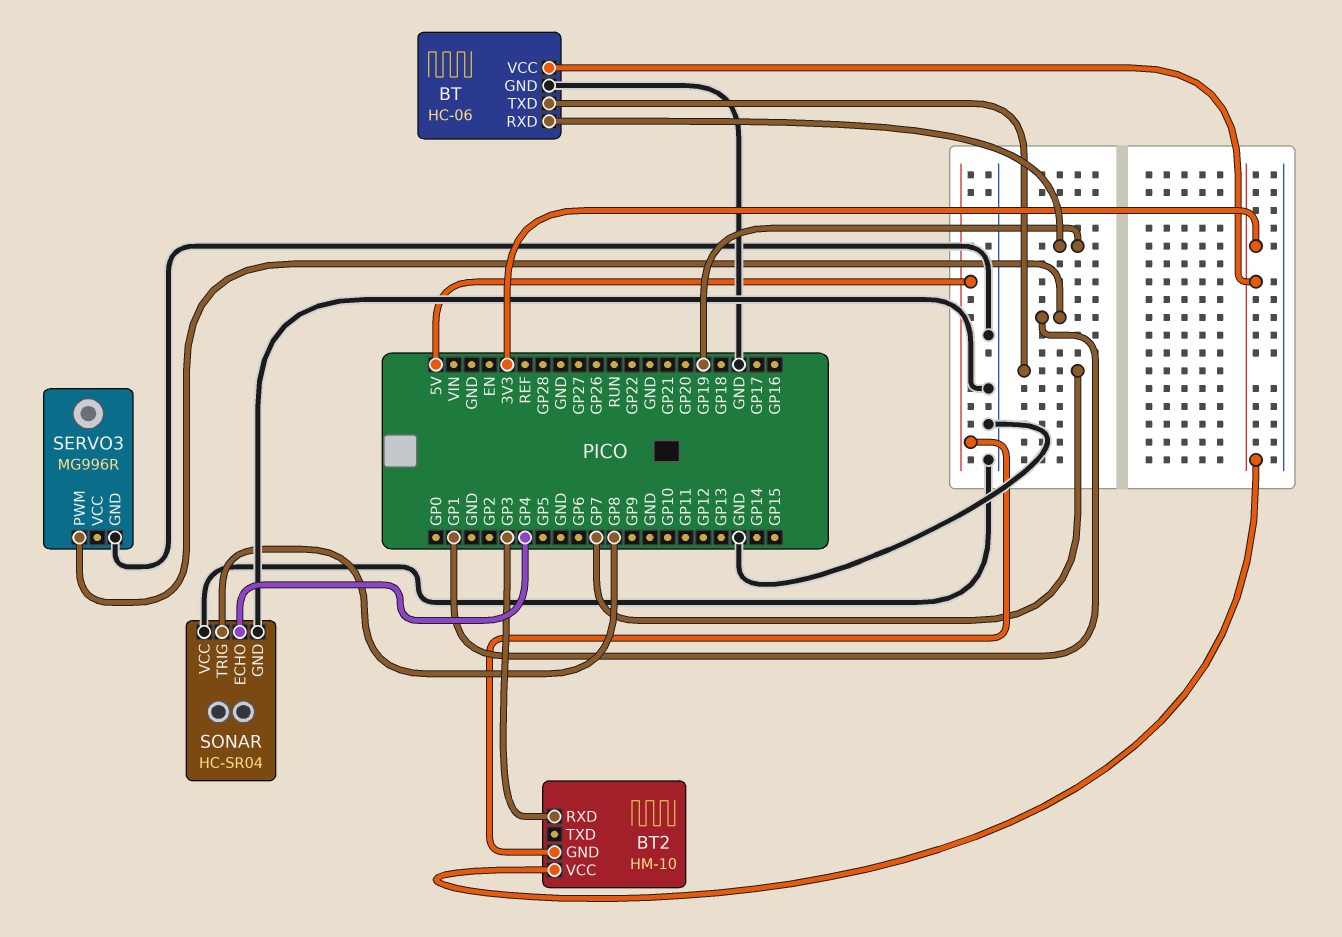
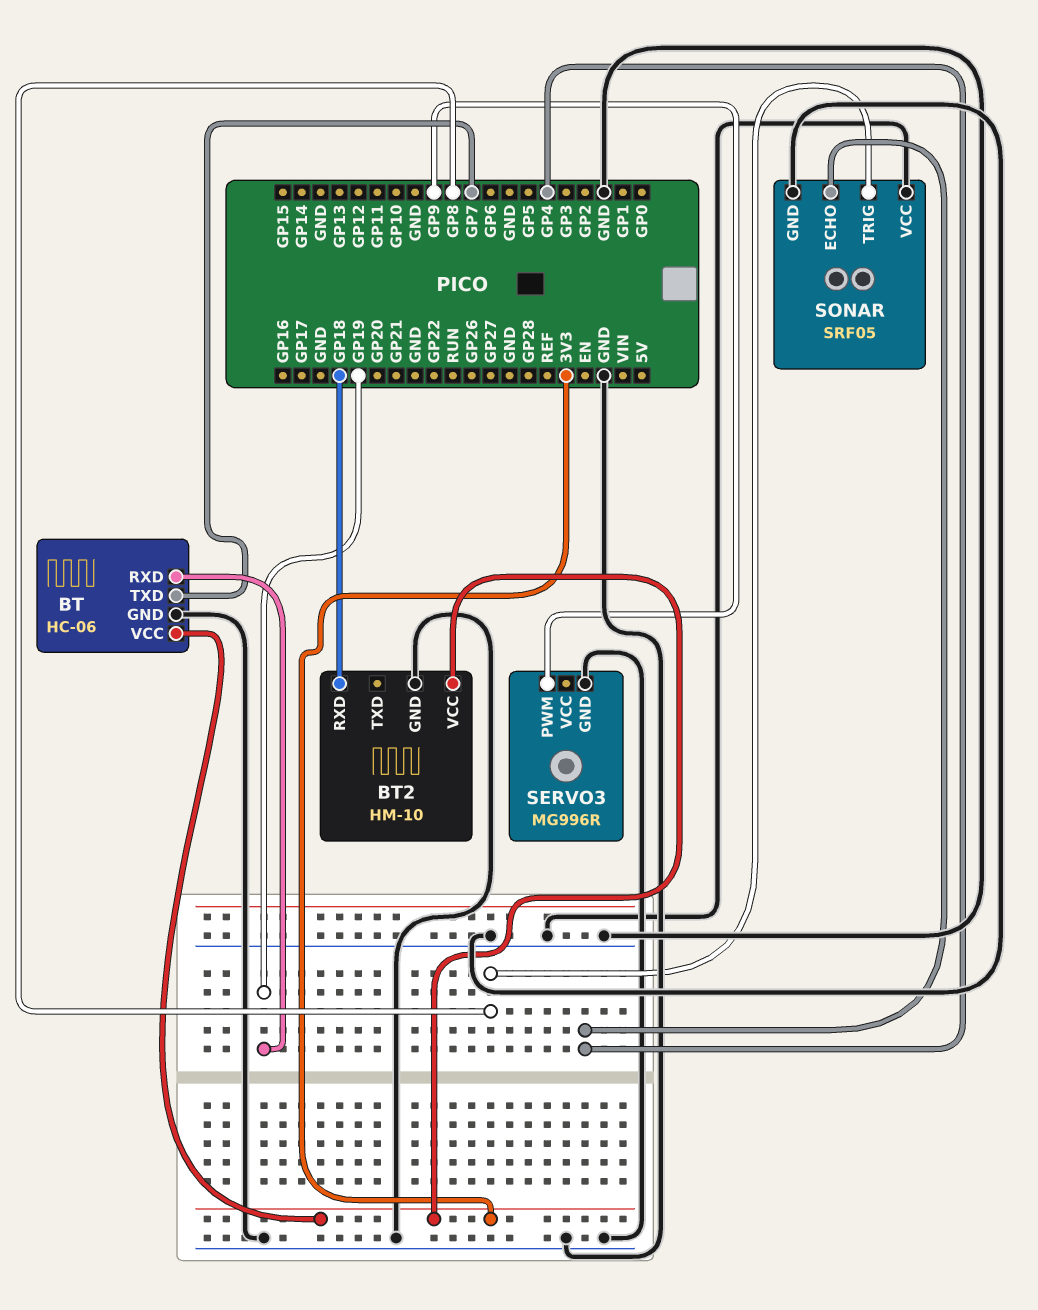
BT2 pin GND: 5V -> GND
BT2 pin RXD: GP3 -> GP18
SERVO3 pin PWM: GP1 -> GP9
SONAR: HC-SR04 -> SRF05

